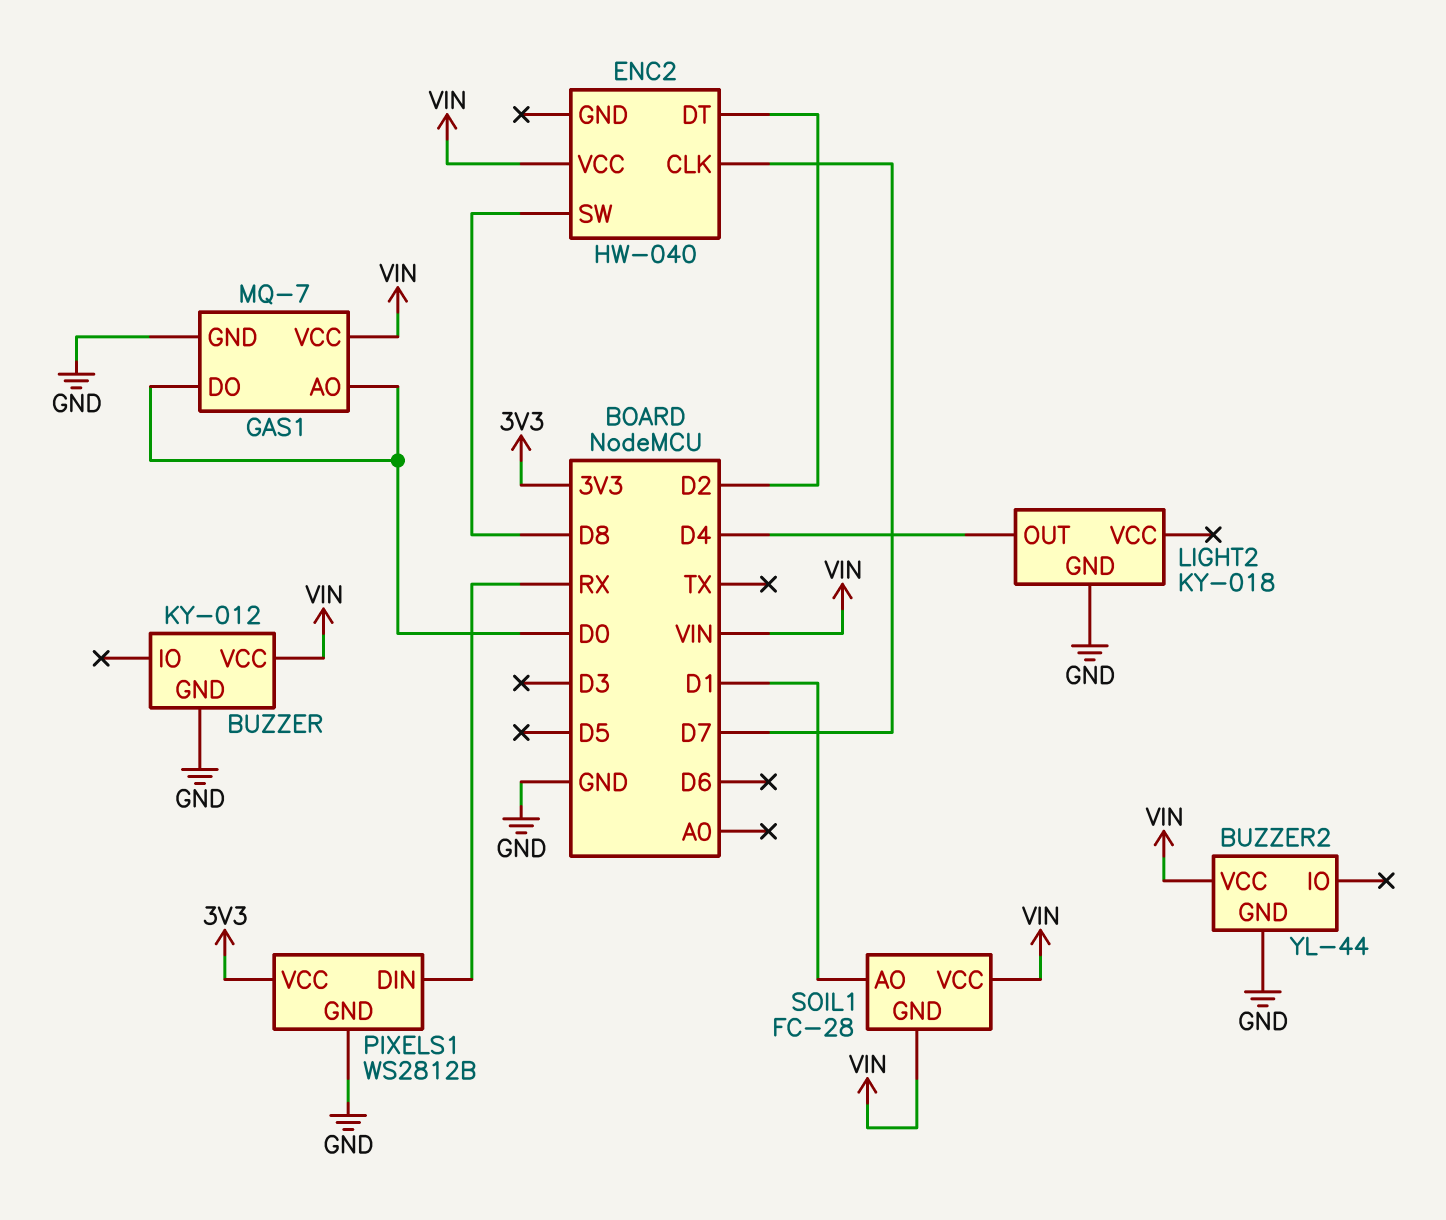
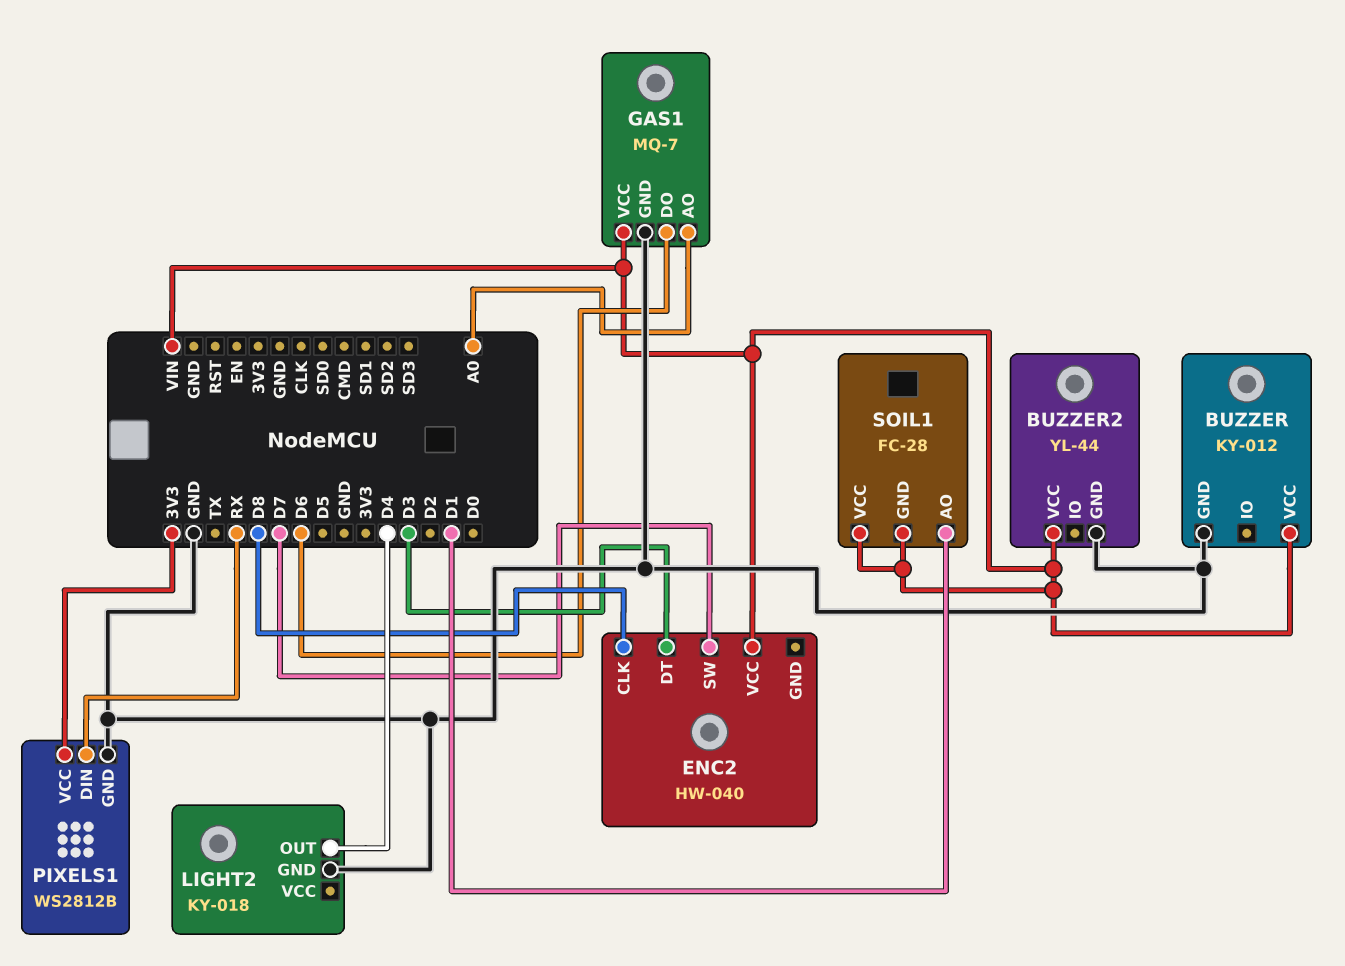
ENC2 pin CLK: D7 -> D8
ENC2 pin DT: D2 -> D3
ENC2 pin SW: D8 -> D7
GAS1 pin AO: D0 -> A0
GAS1 pin DO: D0 -> D6

